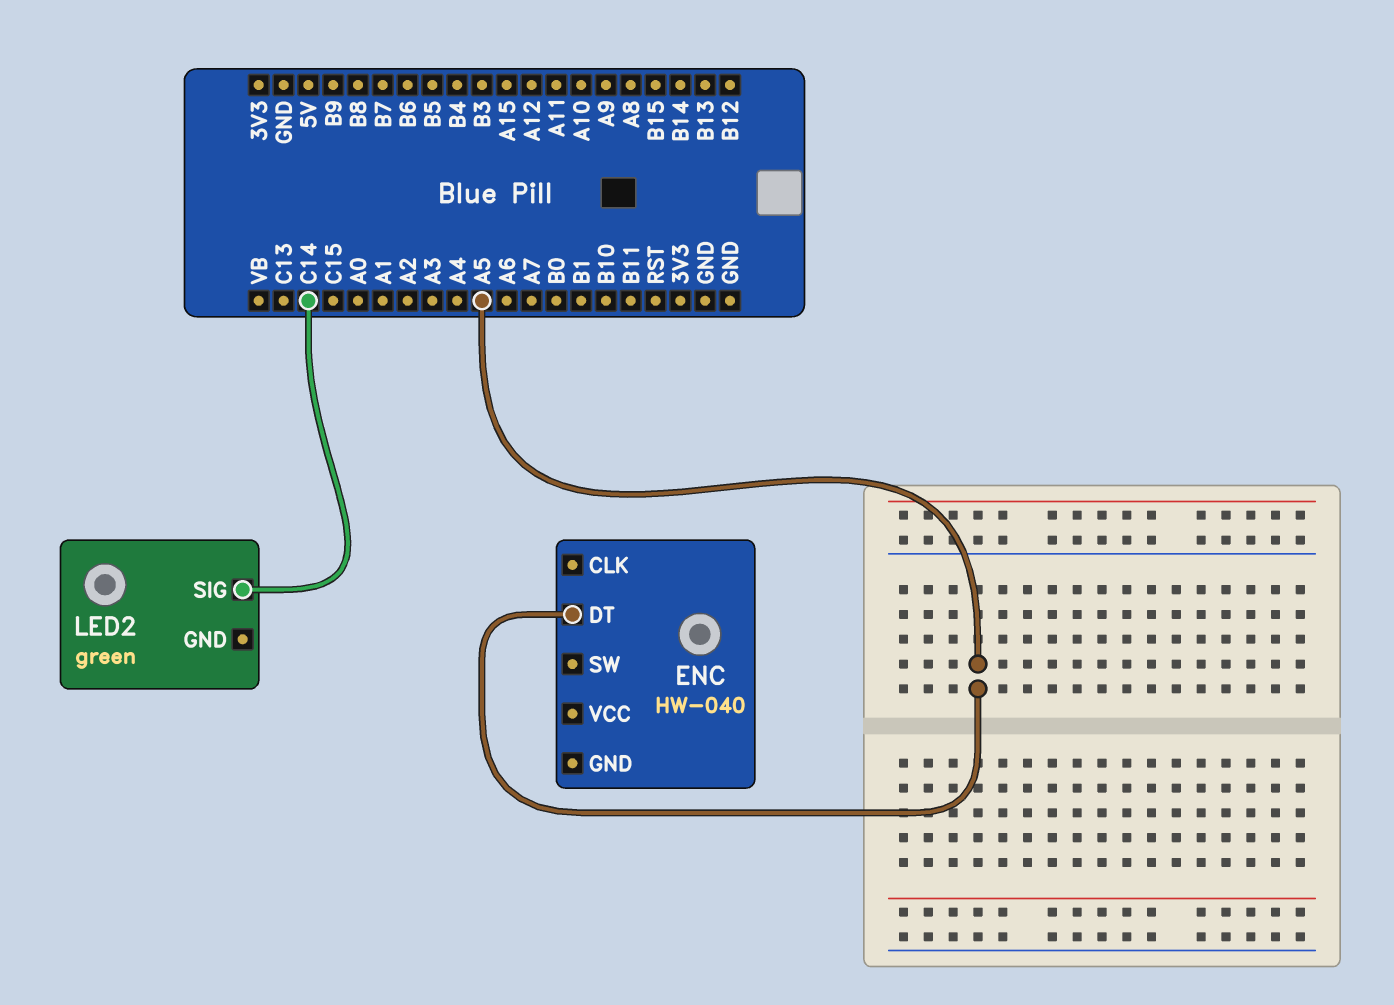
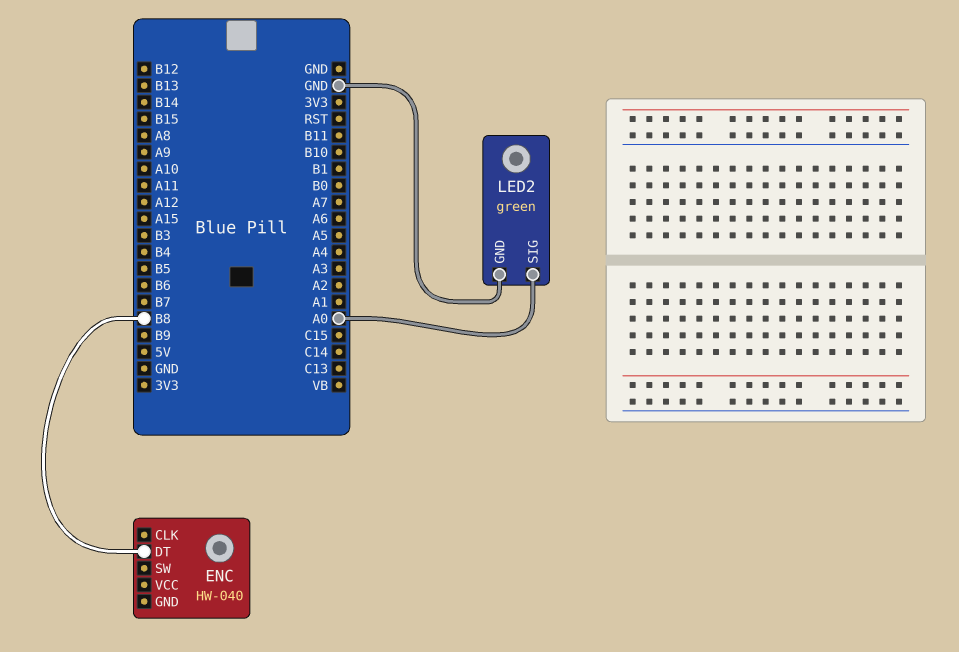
ENC pin DT: A5 -> B8
LED2 pin GND: none -> GND
LED2 pin SIG: C14 -> A0

